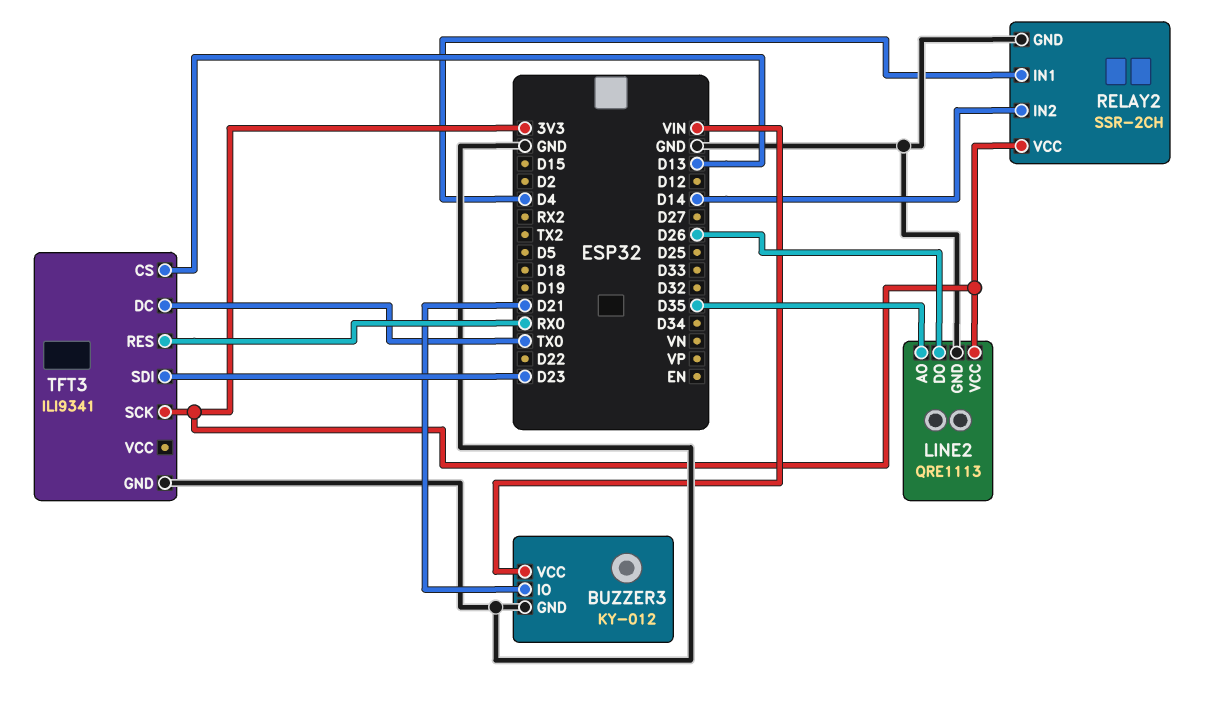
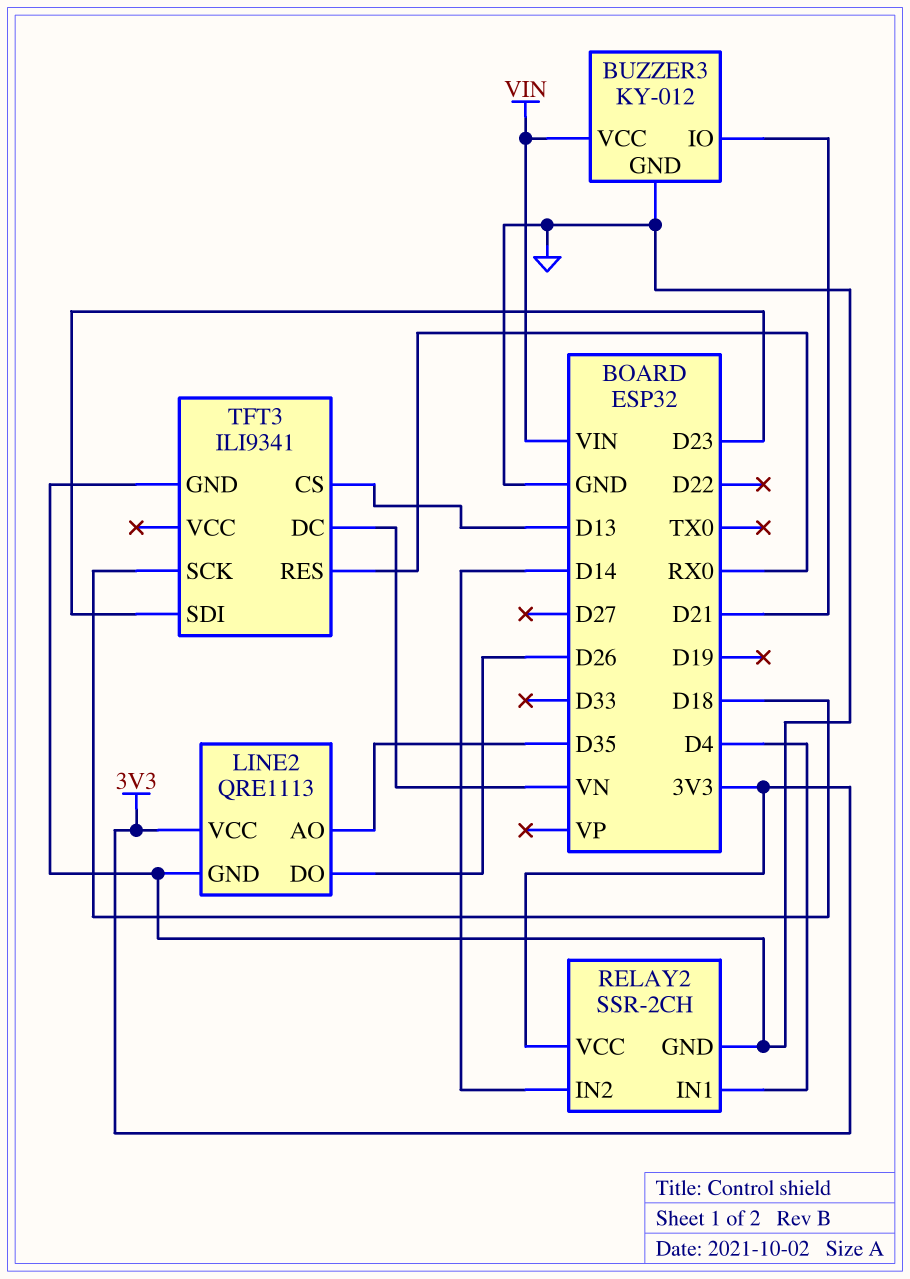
TFT3 pin DC: TX0 -> VN
TFT3 pin SCK: 3V3 -> D18

